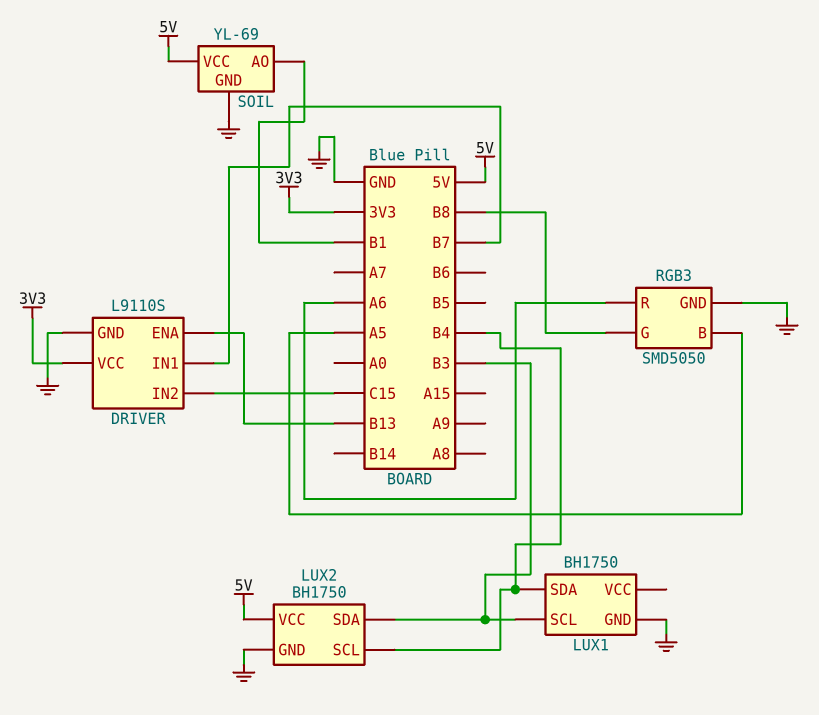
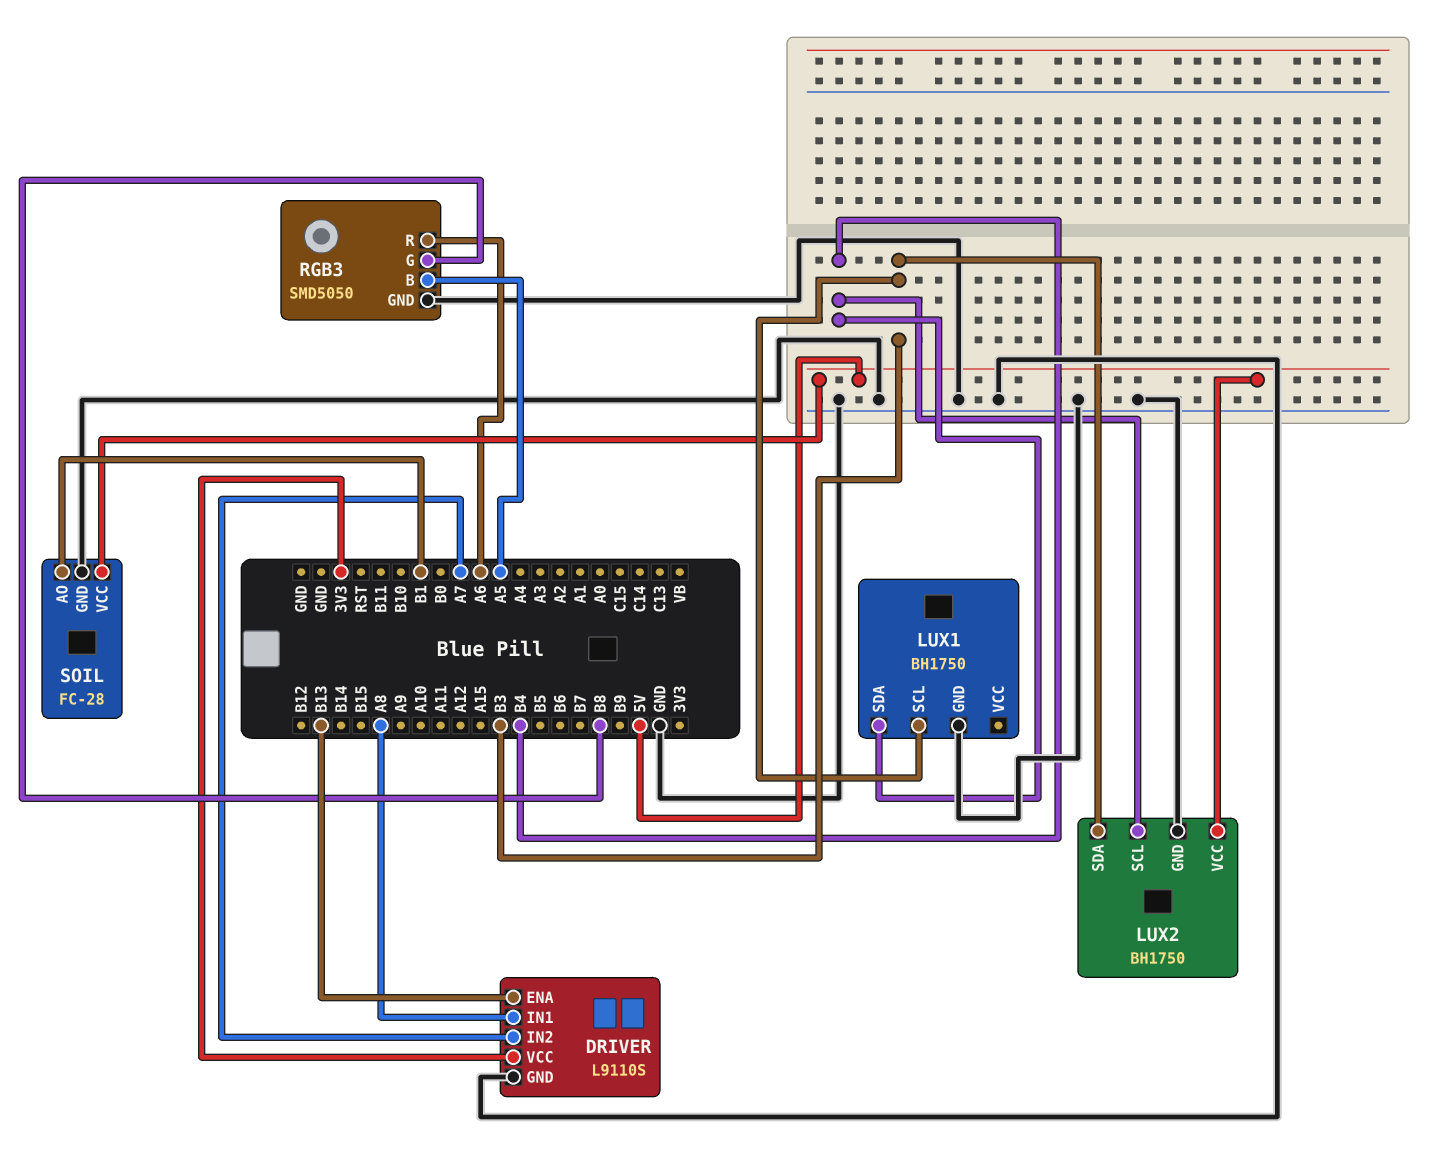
DRIVER pin IN1: B7 -> A8
DRIVER pin IN2: C15 -> A7
SOIL: YL-69 -> FC-28

